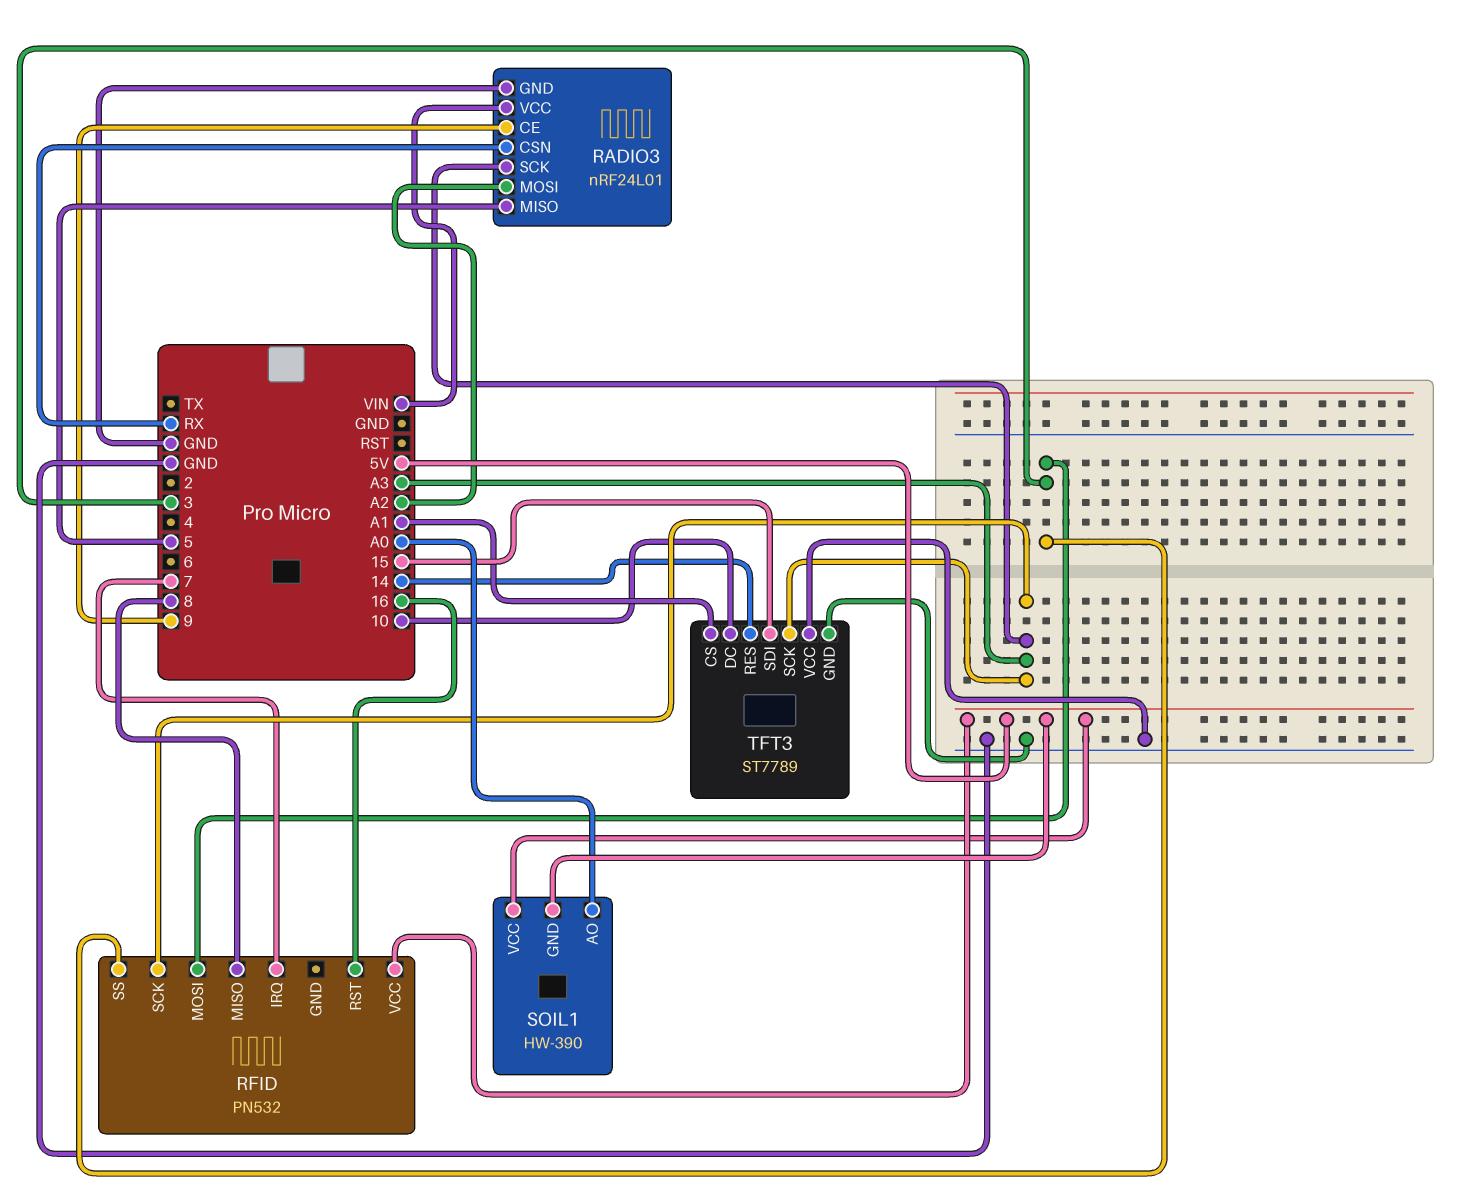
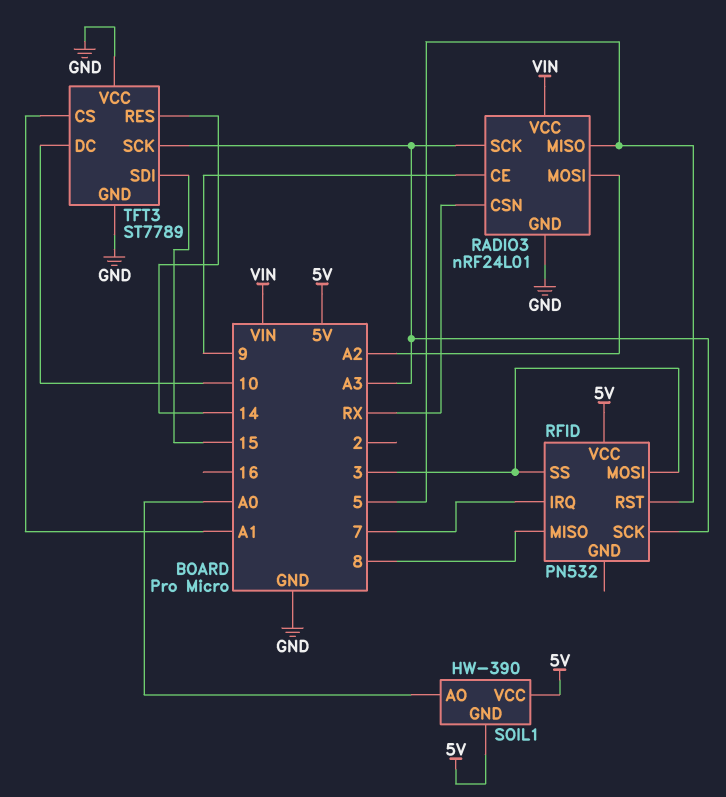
RFID pin RST: 16 -> 5

